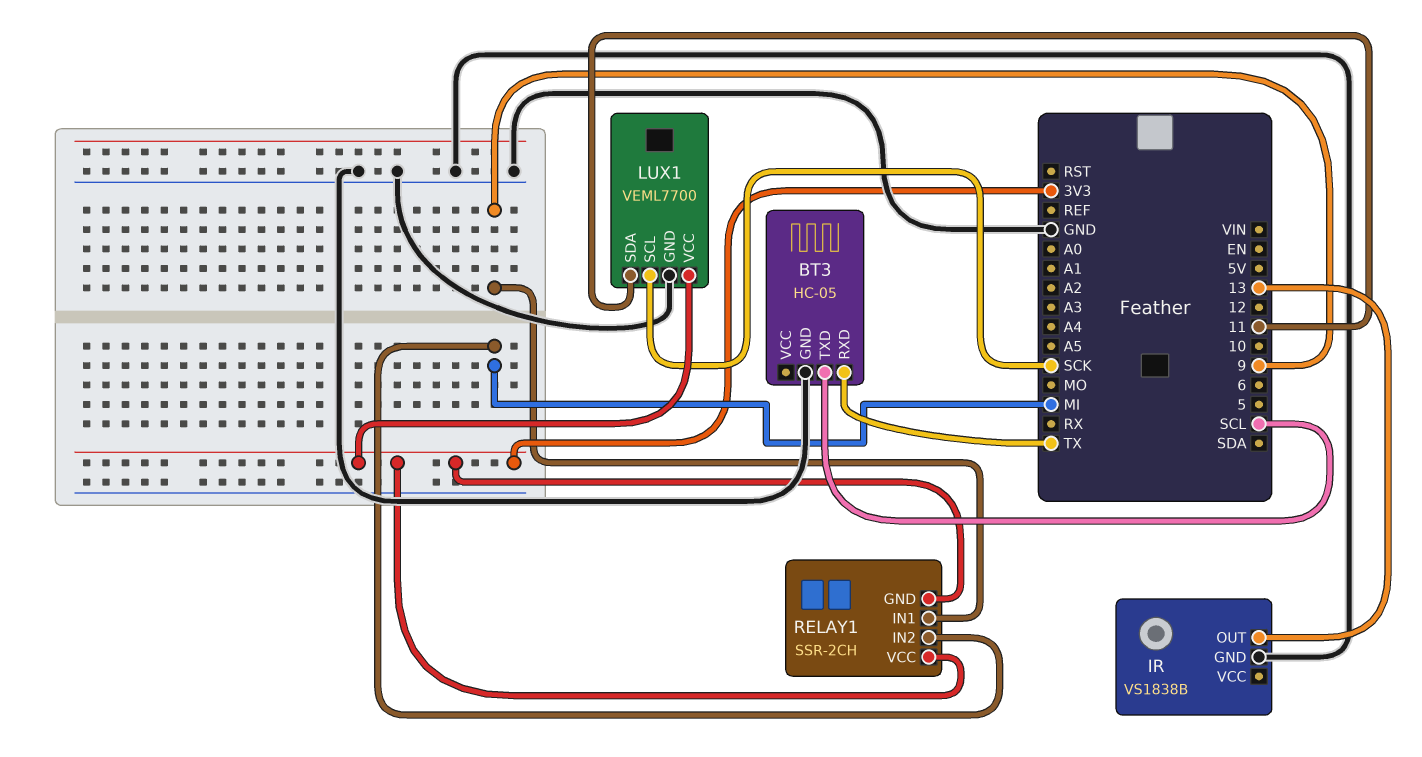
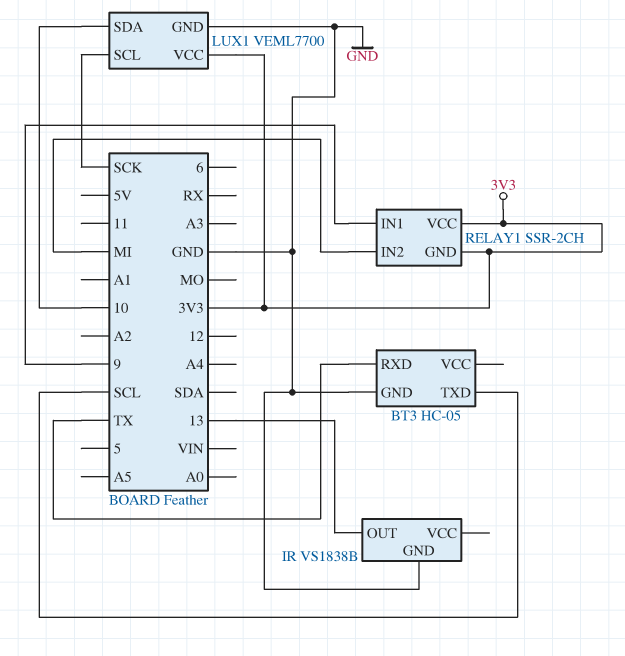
LUX1 pin SDA: 11 -> 10

